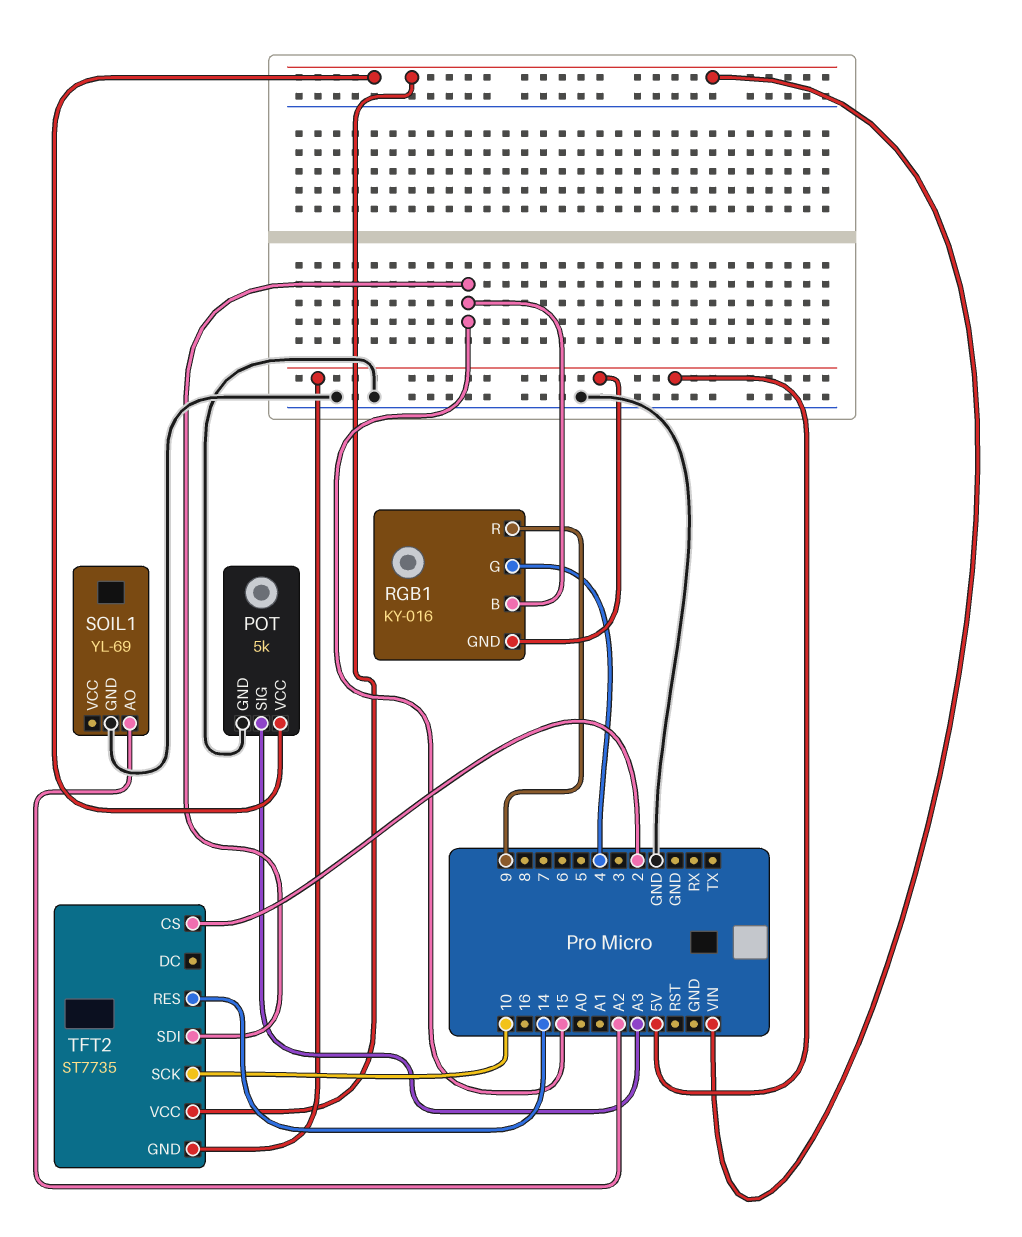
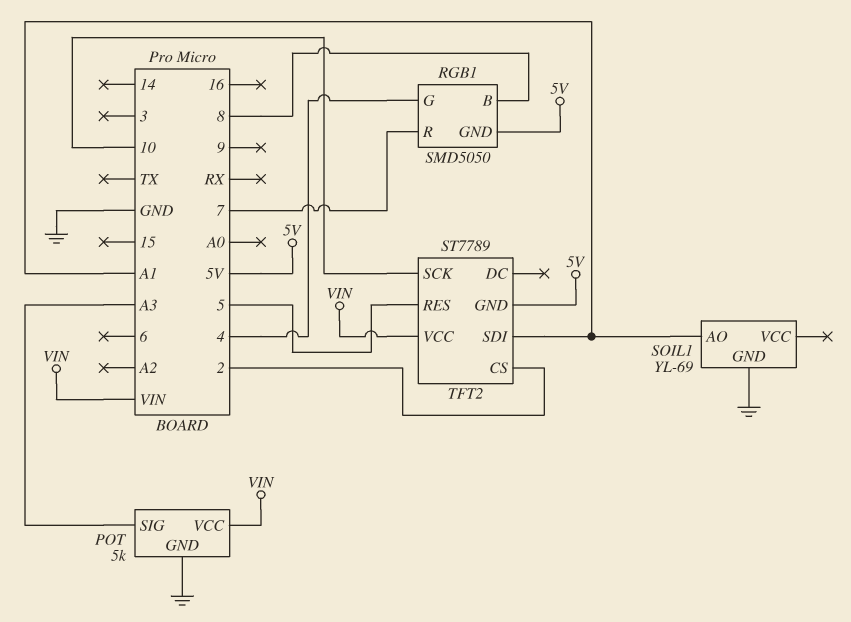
RGB1: KY-016 -> SMD5050
RGB1 pin B: 15 -> 8
RGB1 pin R: 9 -> 7
SOIL1 pin AO: A2 -> A1
TFT2: ST7735 -> ST7789
TFT2 pin RES: 14 -> 5
TFT2 pin SDI: 15 -> A1

